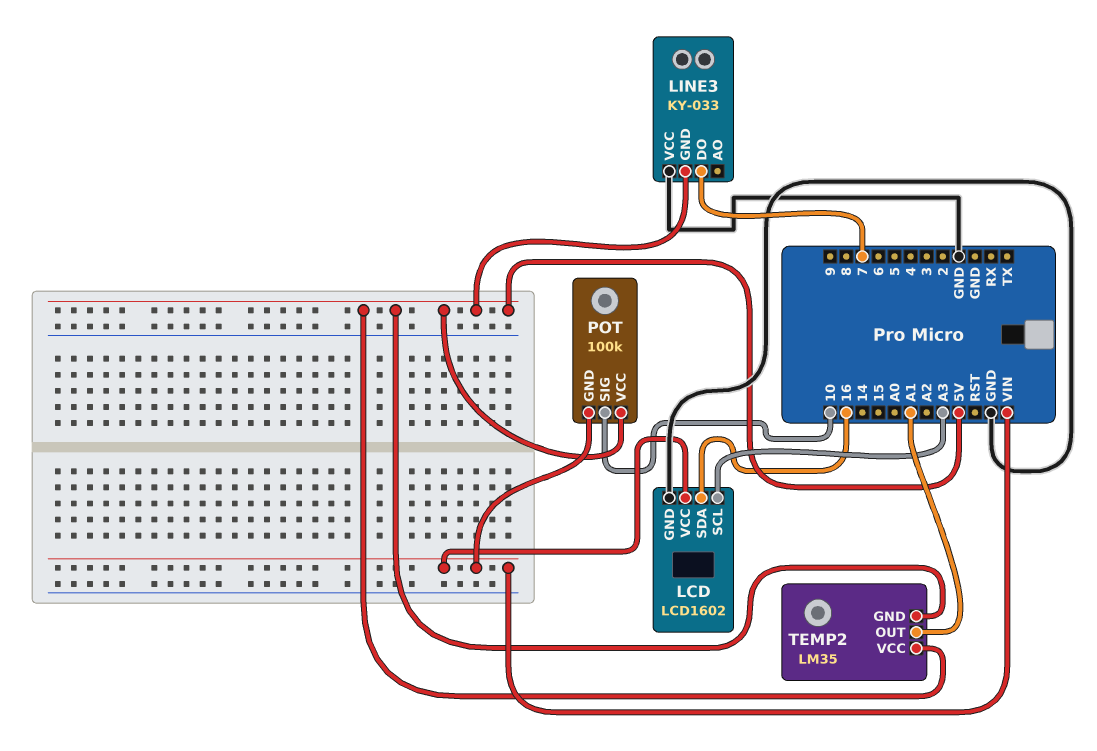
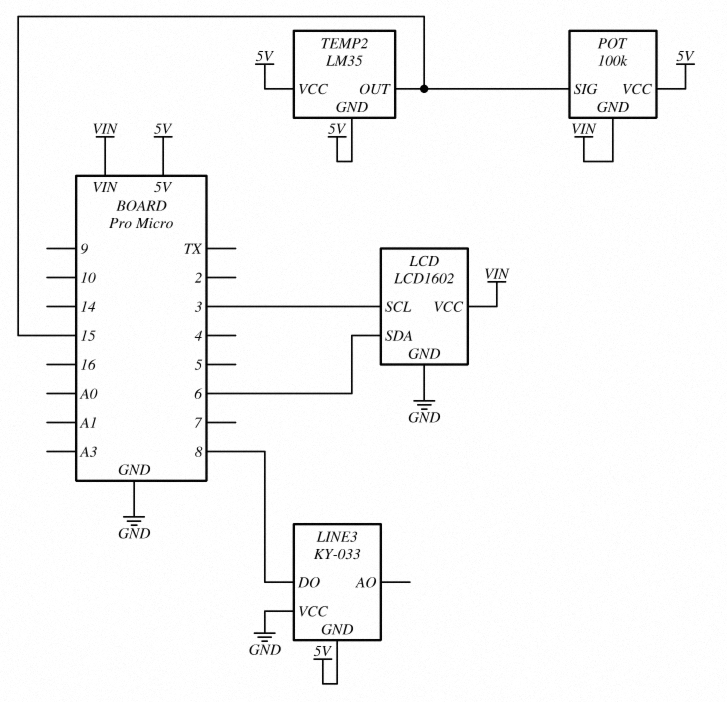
LCD pin SCL: A3 -> 3
LCD pin SDA: 16 -> 6
LINE3 pin DO: 7 -> 8
POT pin SIG: 10 -> 15
TEMP2 pin OUT: A1 -> 15

